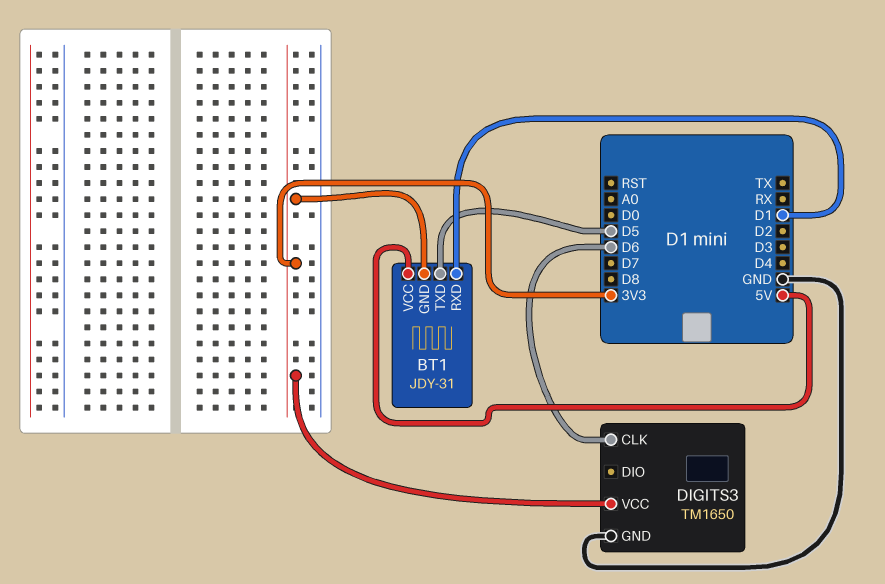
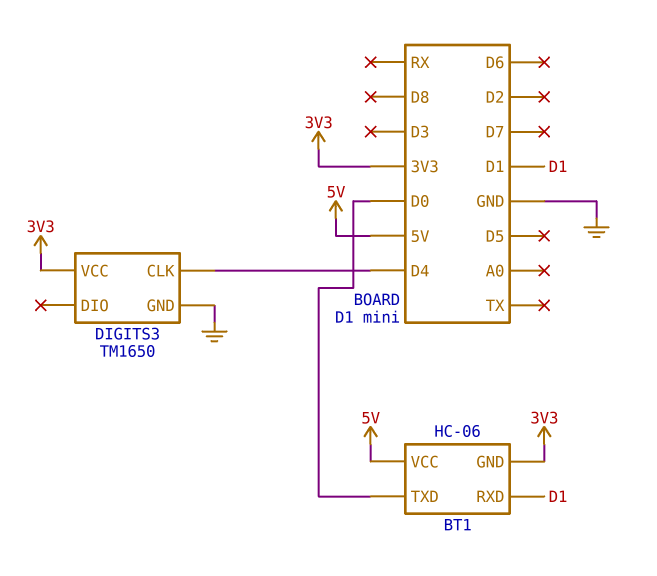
BT1: JDY-31 -> HC-06
BT1 pin TXD: D5 -> D0
DIGITS3 pin CLK: D6 -> D4

